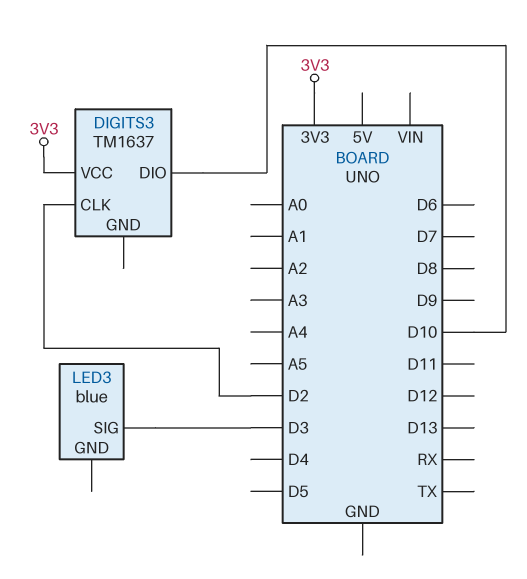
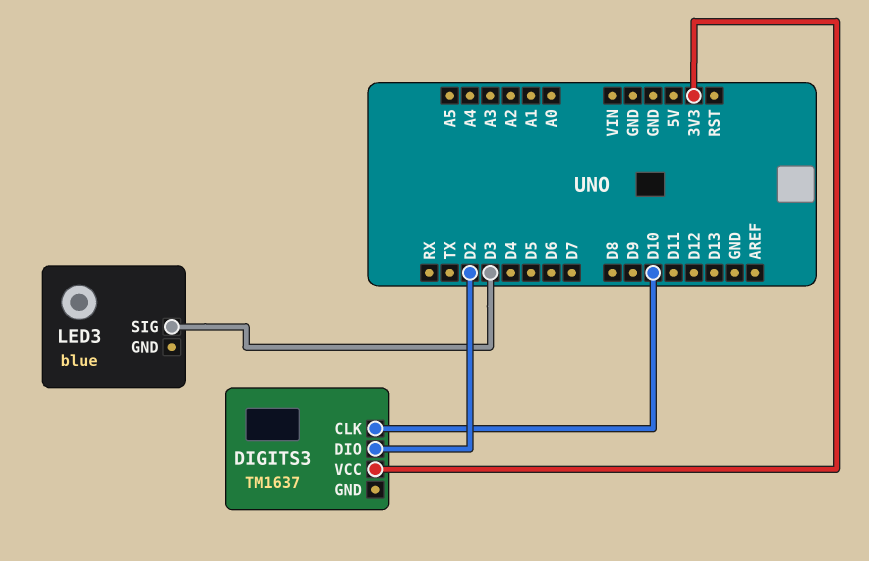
DIGITS3 pin CLK: D2 -> D10
DIGITS3 pin DIO: D10 -> D2

